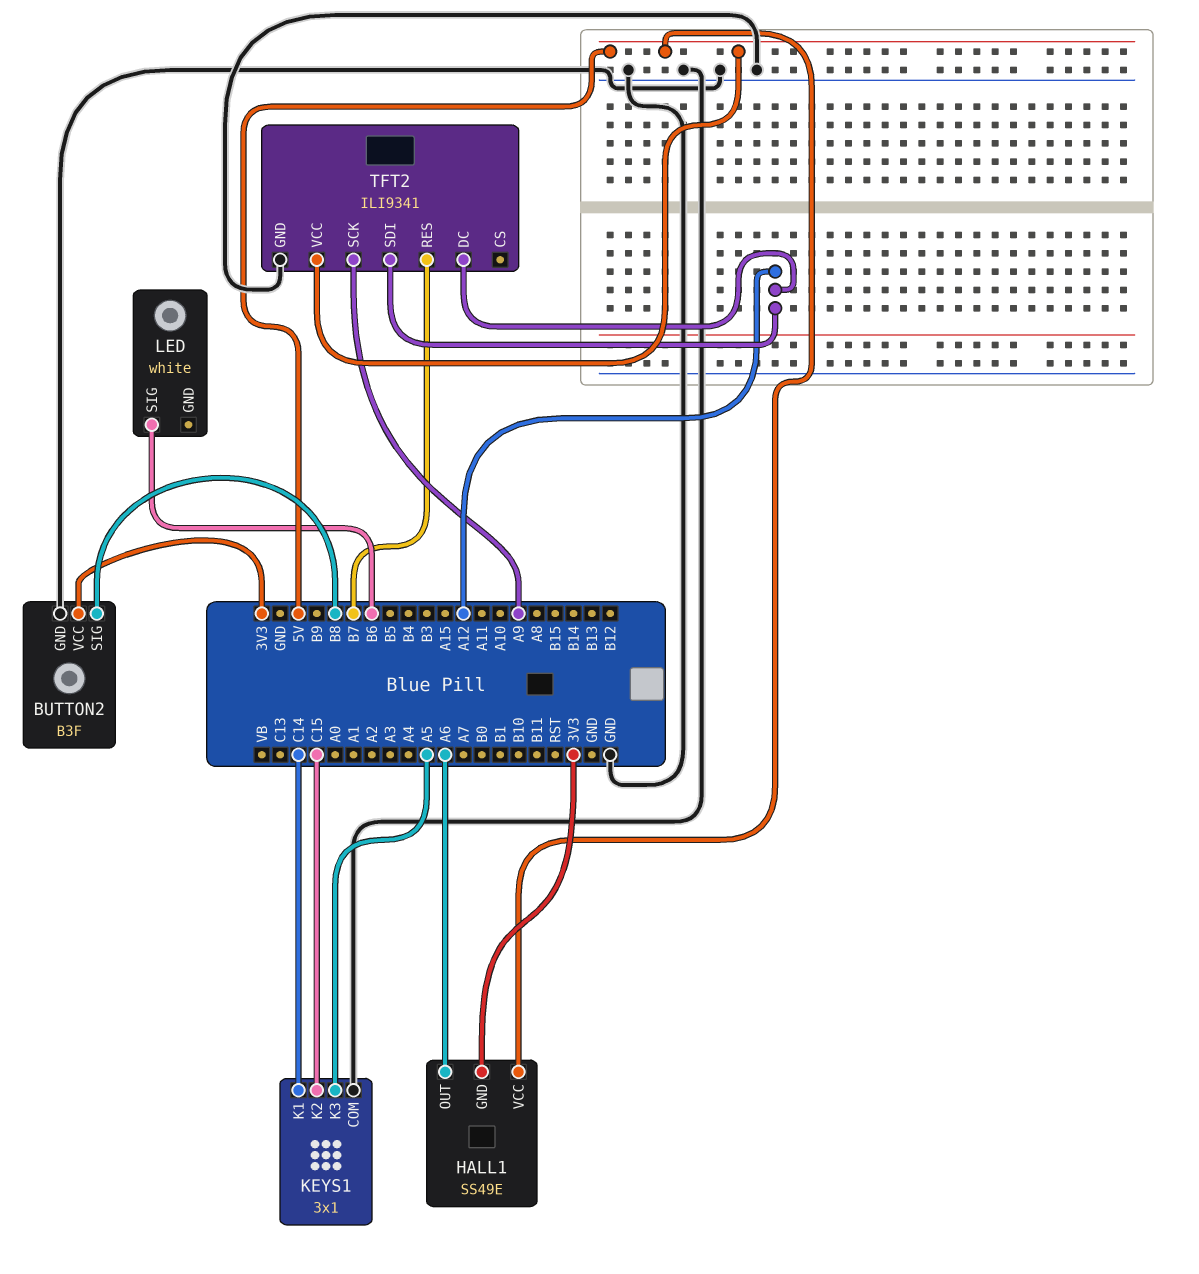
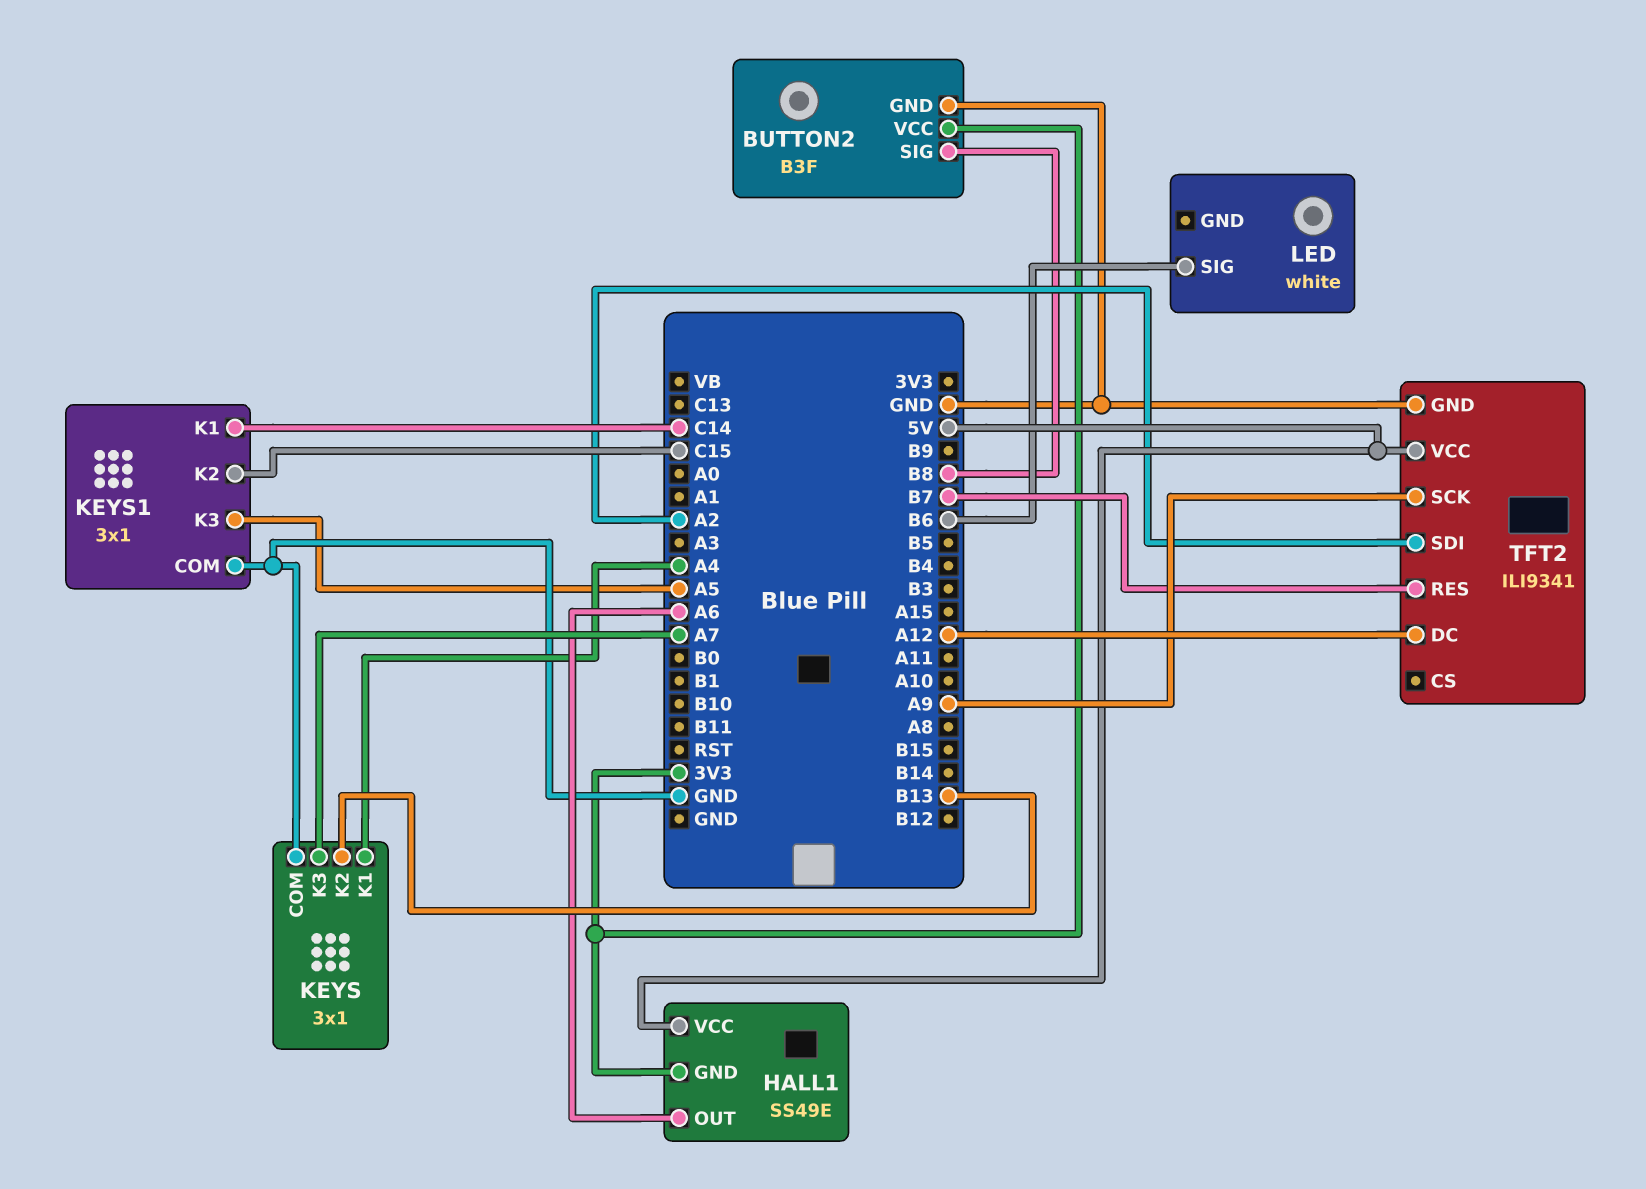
KEYS: none -> 3x1
KEYS pin COM: none -> GND
KEYS pin K1: none -> A4
KEYS pin K2: none -> B13
KEYS pin K3: none -> A7
TFT2 pin SDI: A12 -> A2

